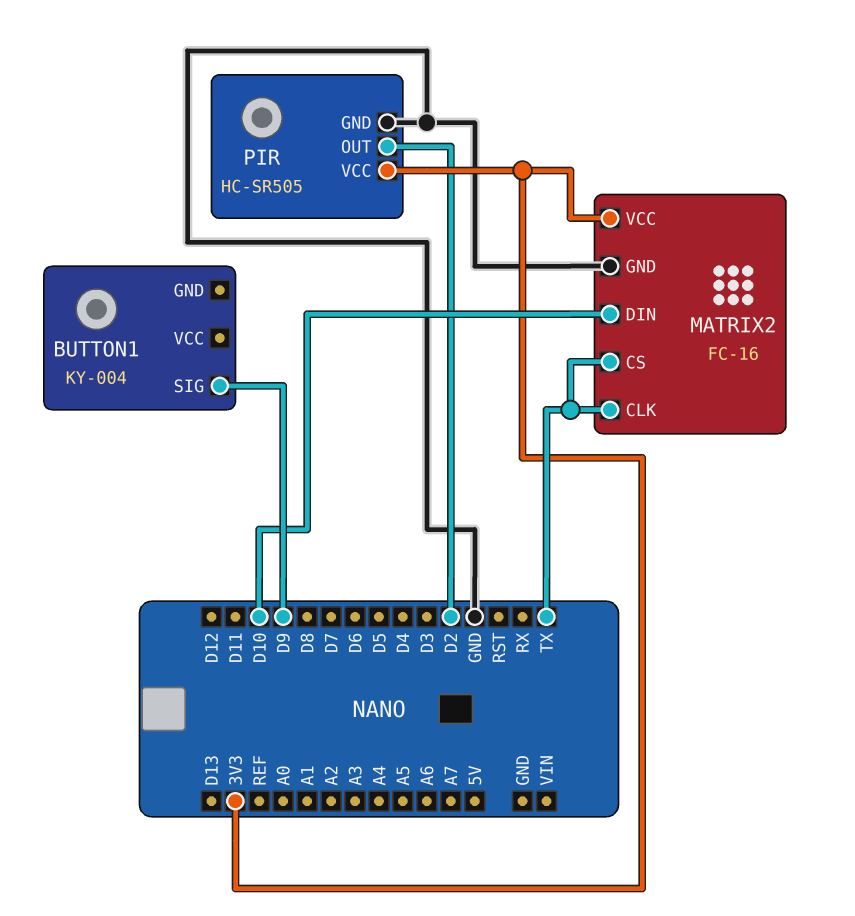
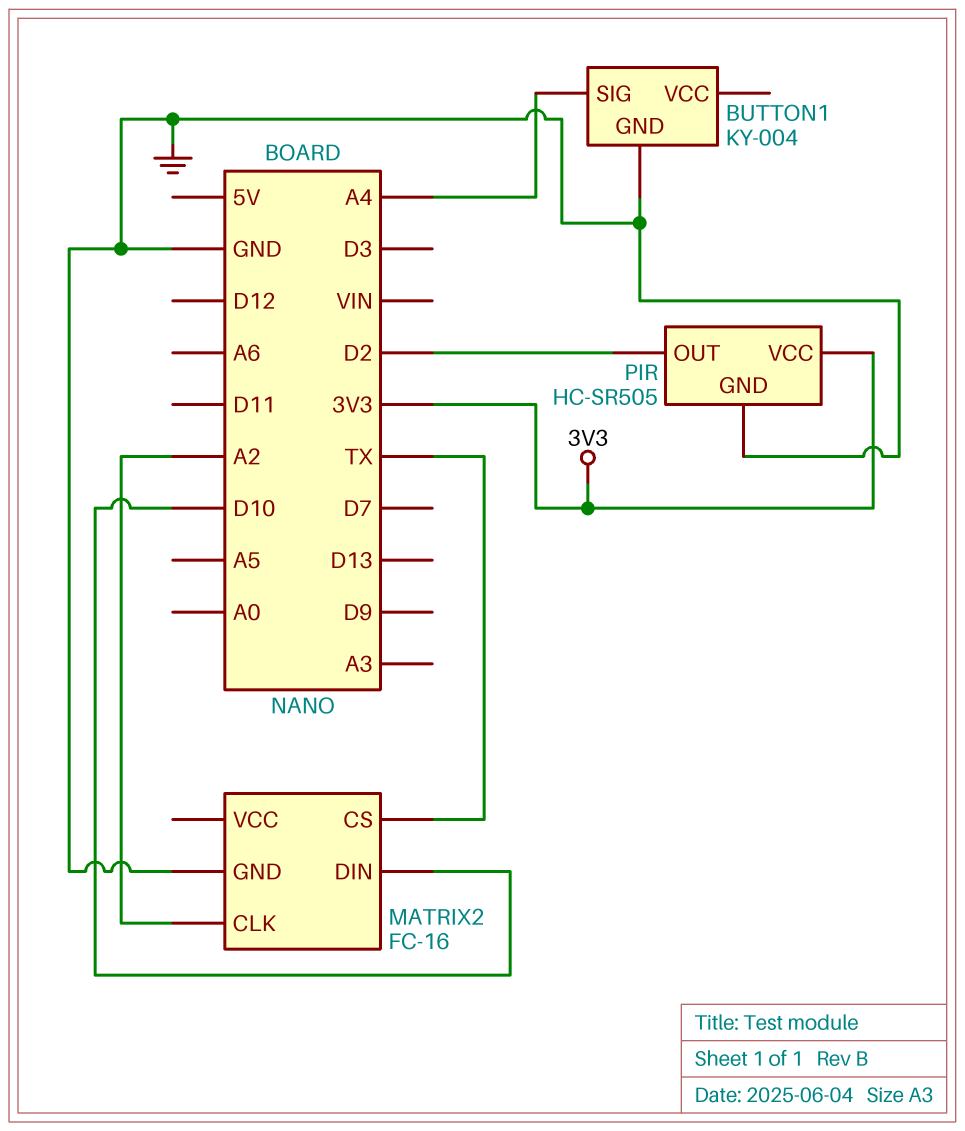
BUTTON1 pin GND: none -> GND
BUTTON1 pin SIG: D9 -> A4
MATRIX2 pin CLK: TX -> A2
MATRIX2 pin VCC: 3V3 -> none

